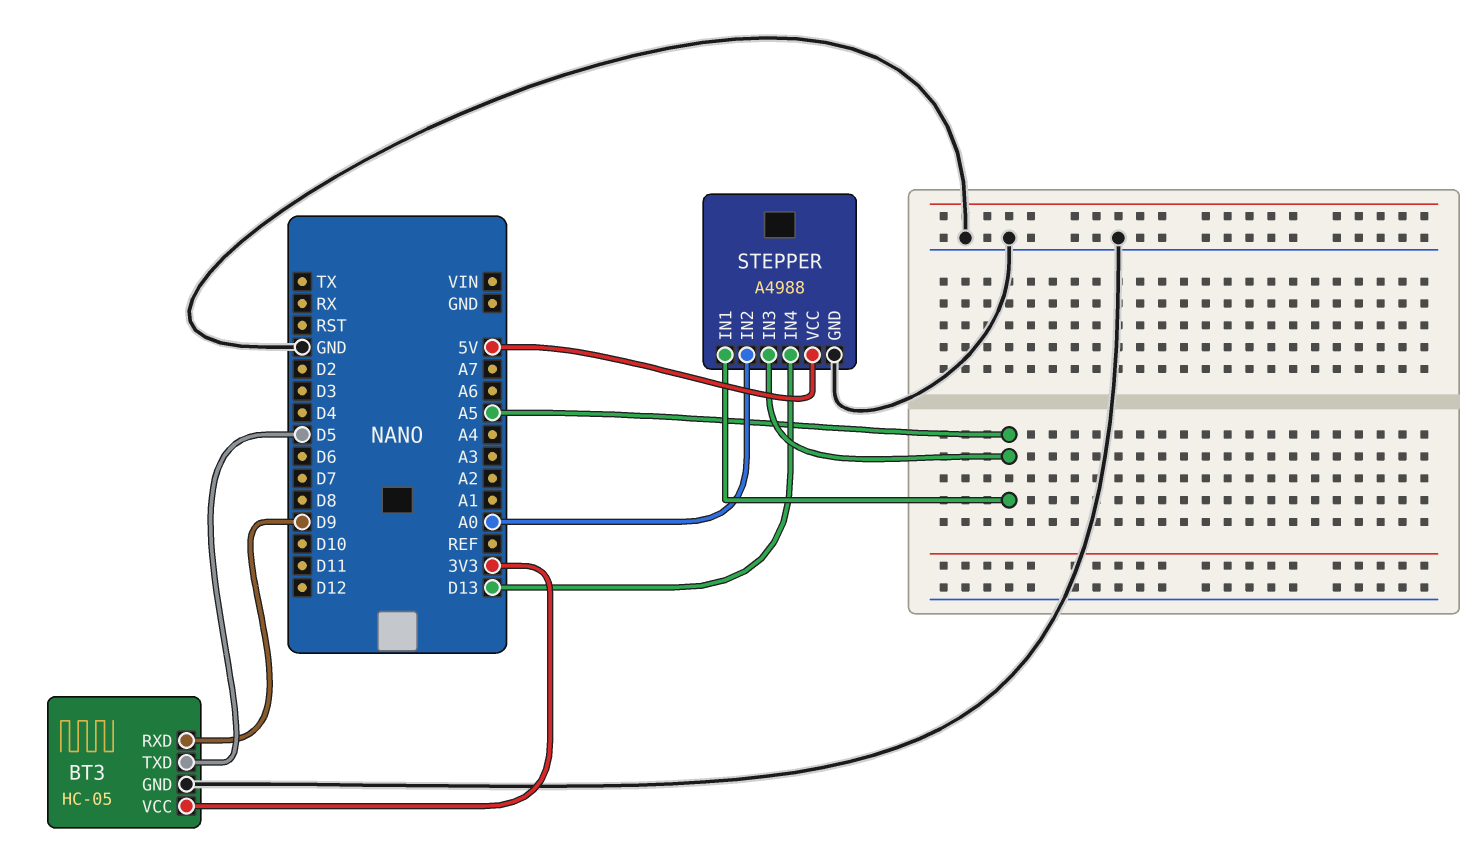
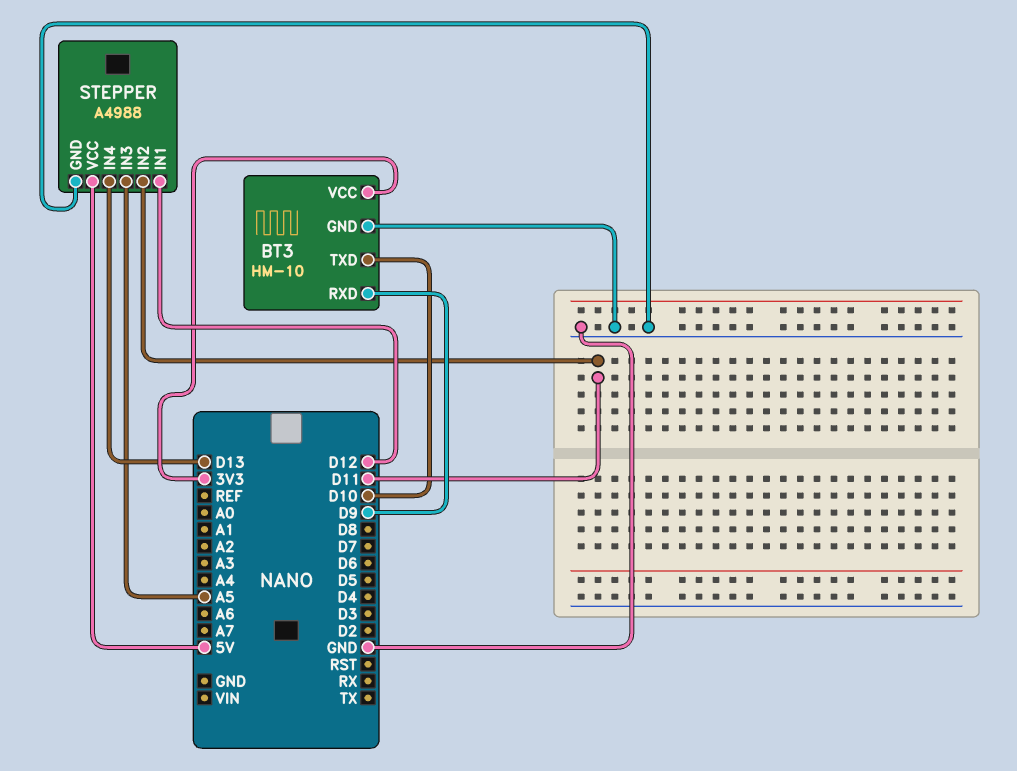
BT3: HC-05 -> HM-10
BT3 pin TXD: D5 -> D10
STEPPER pin IN1: A5 -> D12
STEPPER pin IN2: A0 -> D11

